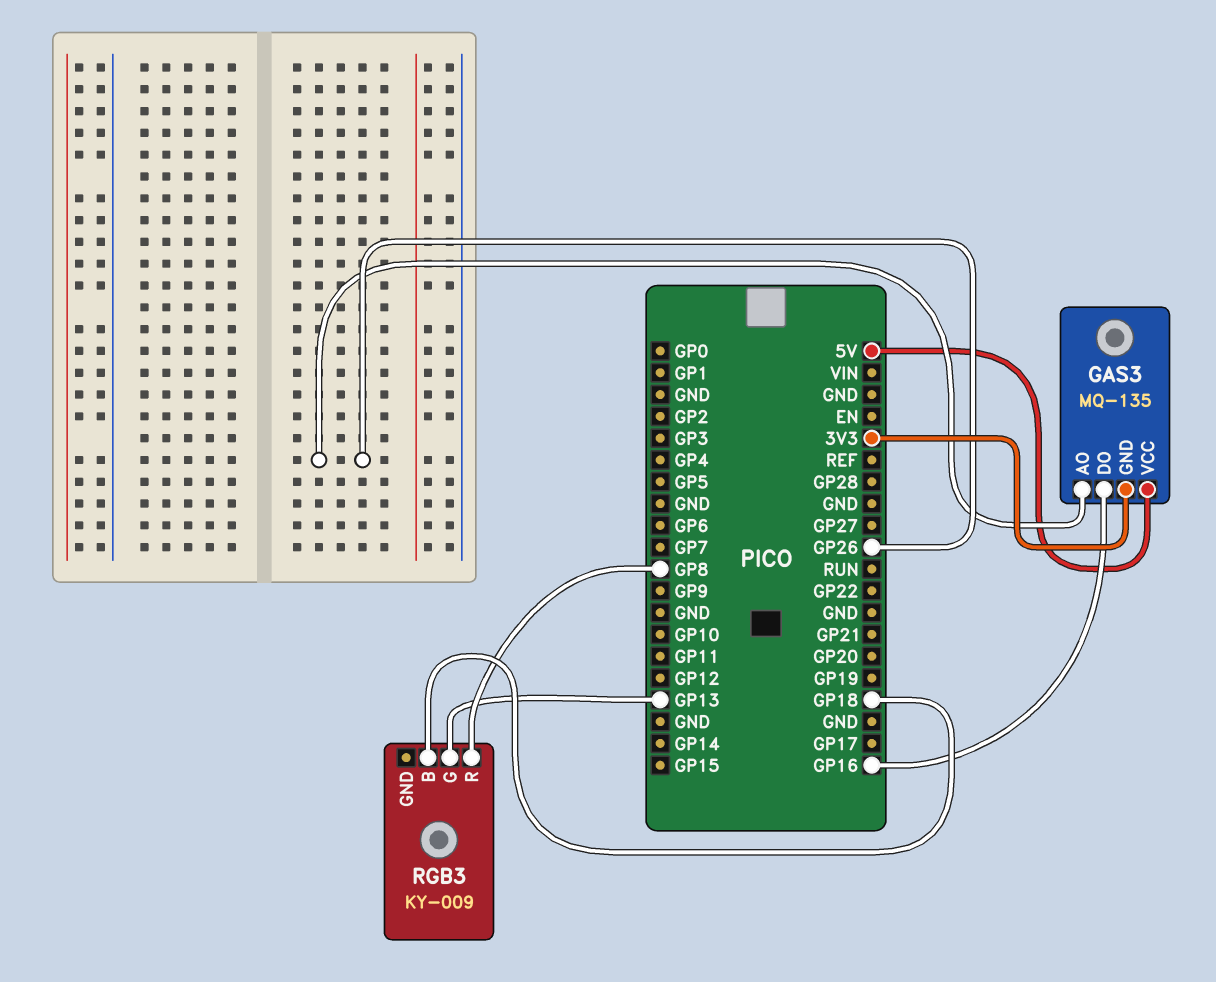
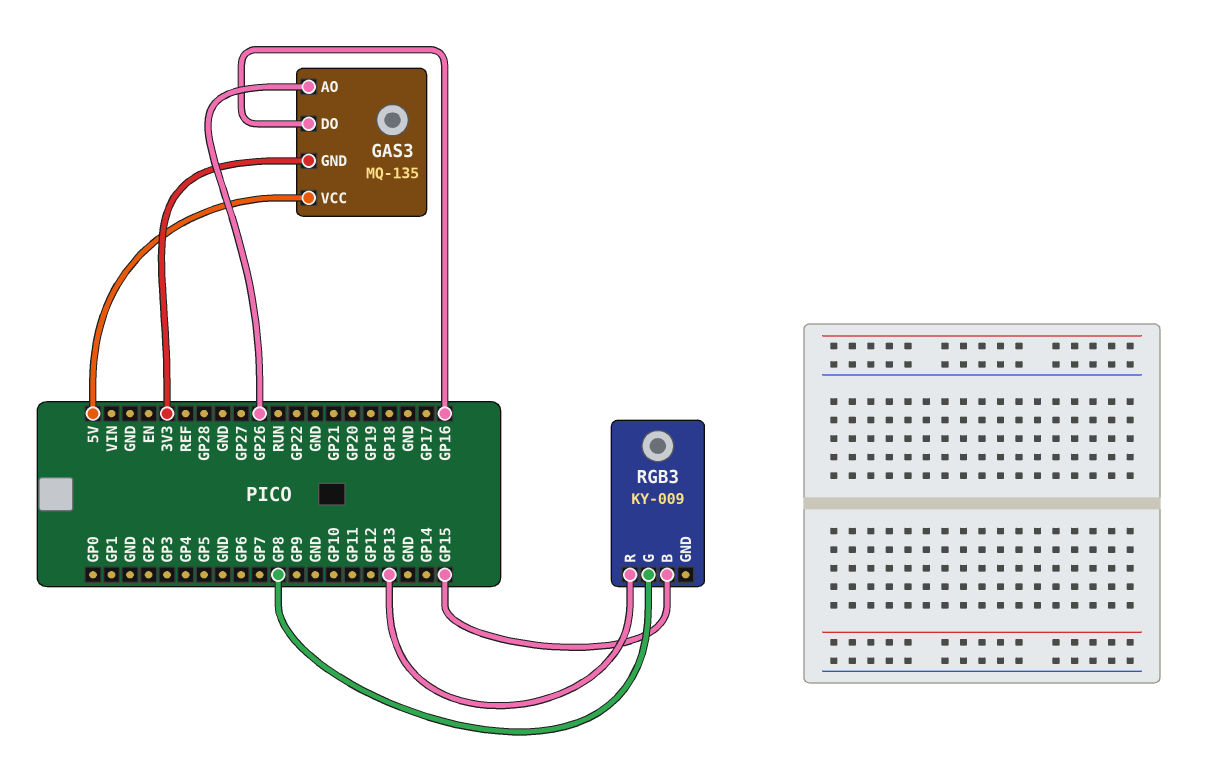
RGB3 pin B: GP18 -> GP15
RGB3 pin G: GP13 -> GP8
RGB3 pin R: GP8 -> GP13

